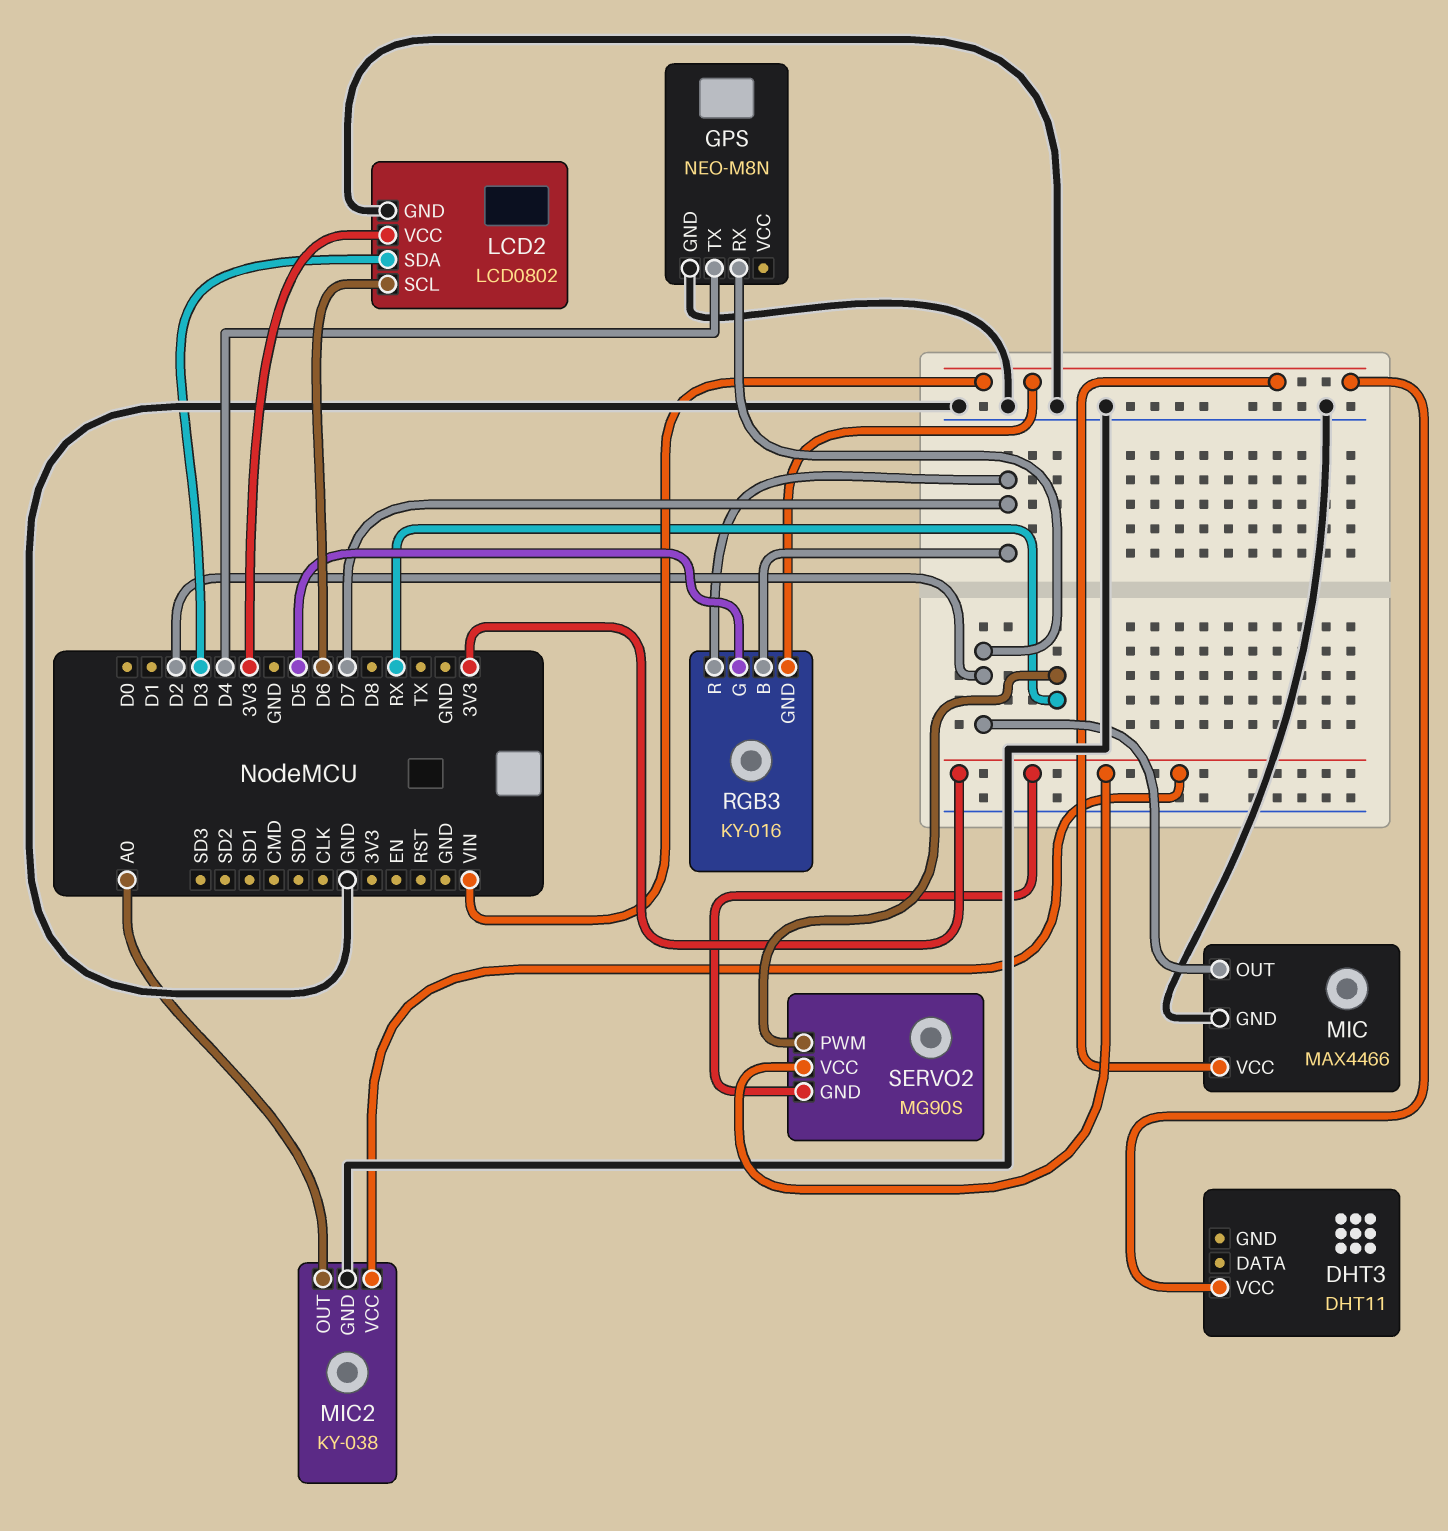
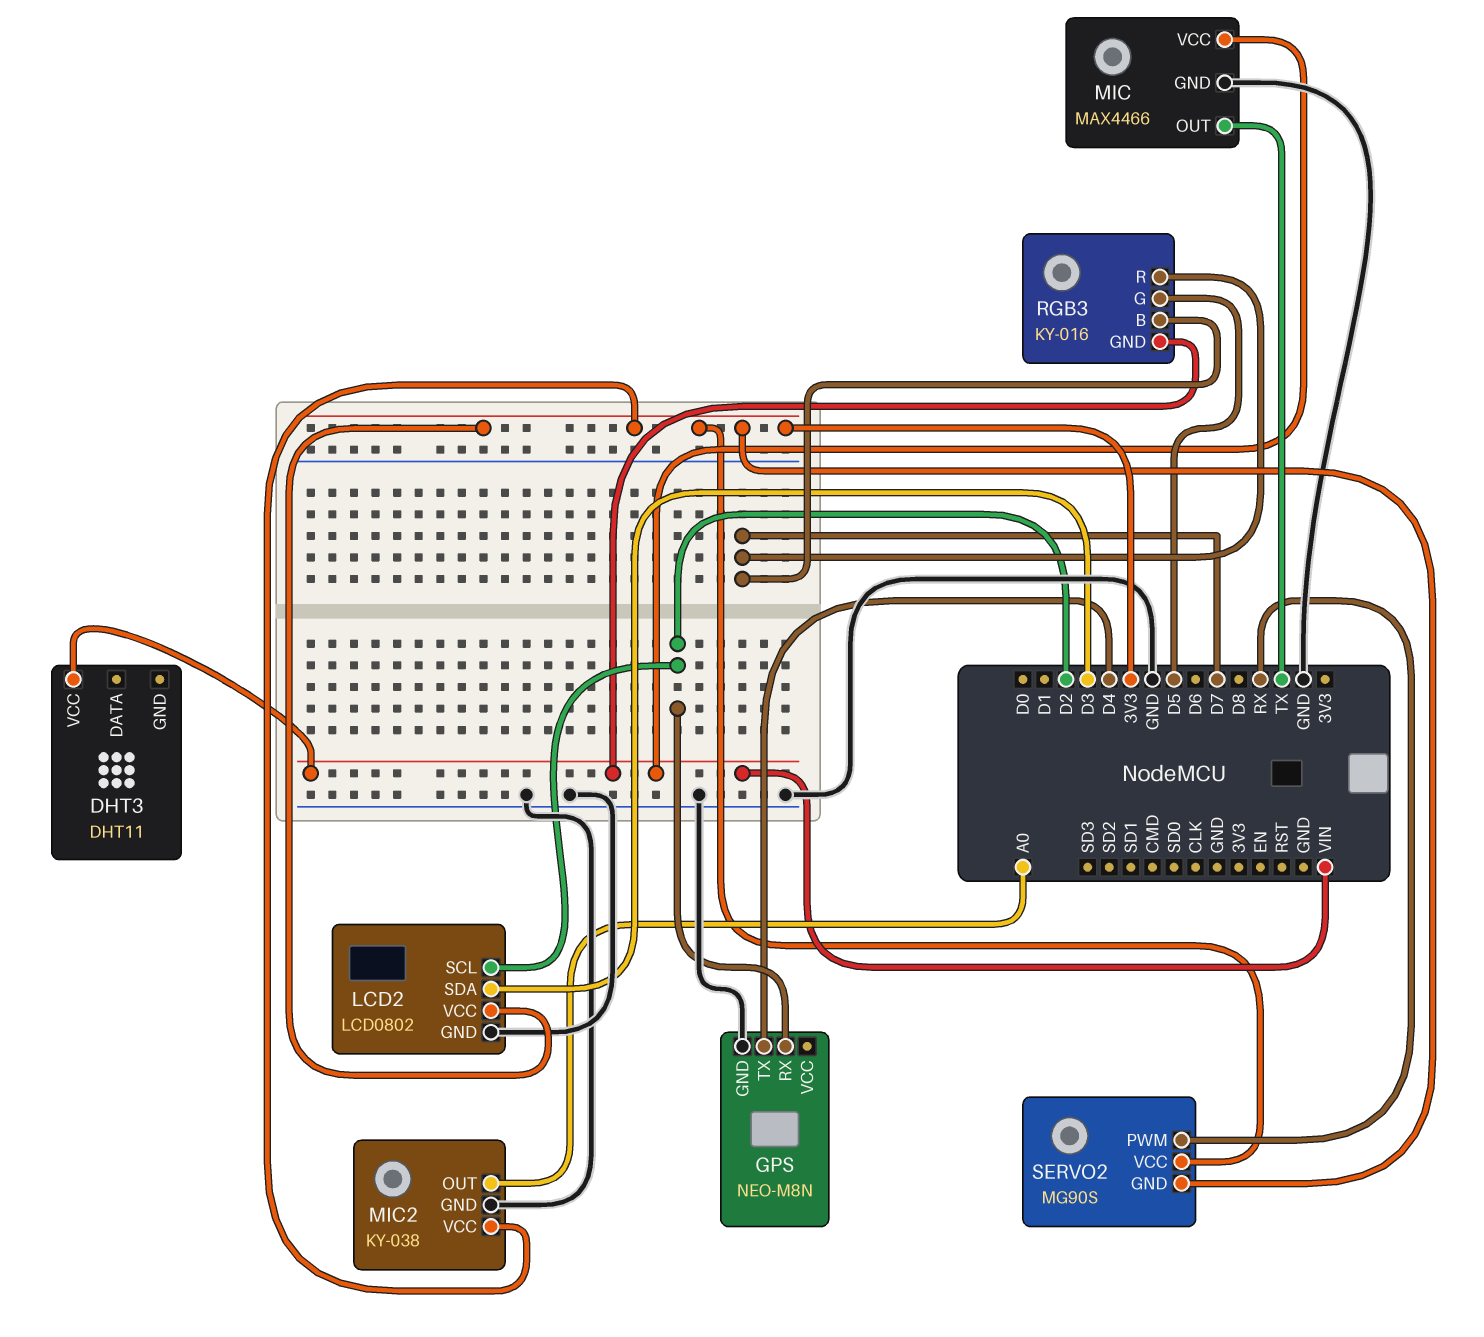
LCD2 pin SCL: D6 -> D2
MIC pin OUT: D2 -> TX

